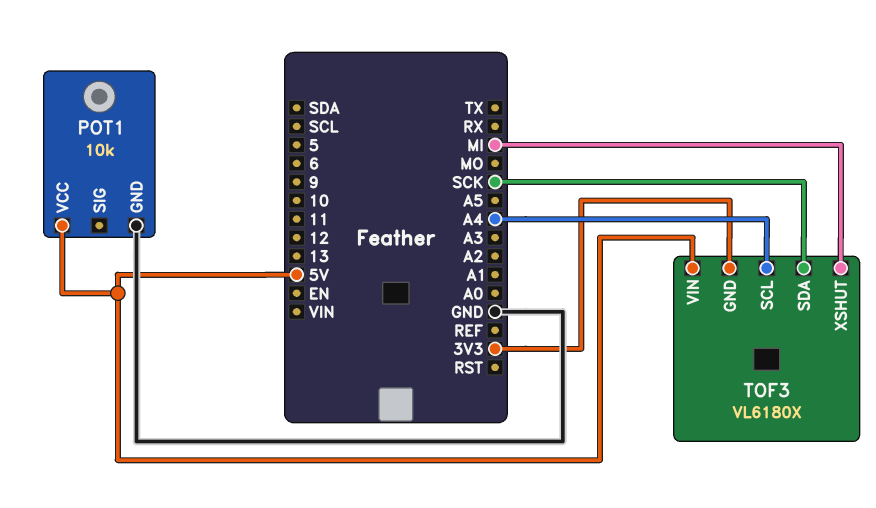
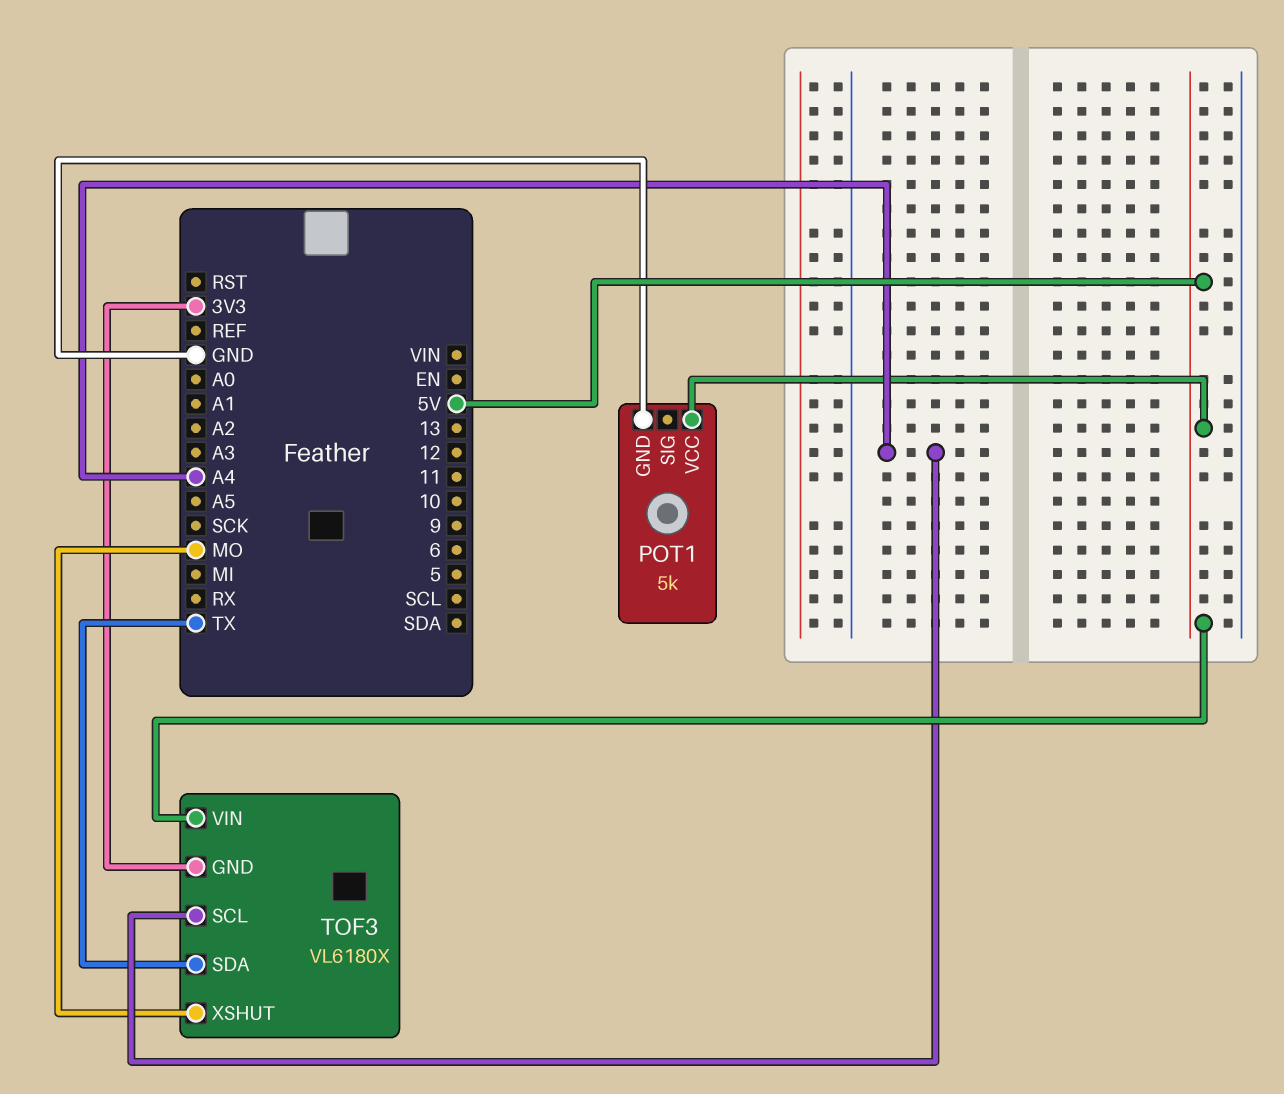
POT1: 10k -> 5k
TOF3 pin SDA: SCK -> TX
TOF3 pin XSHUT: MI -> MO

